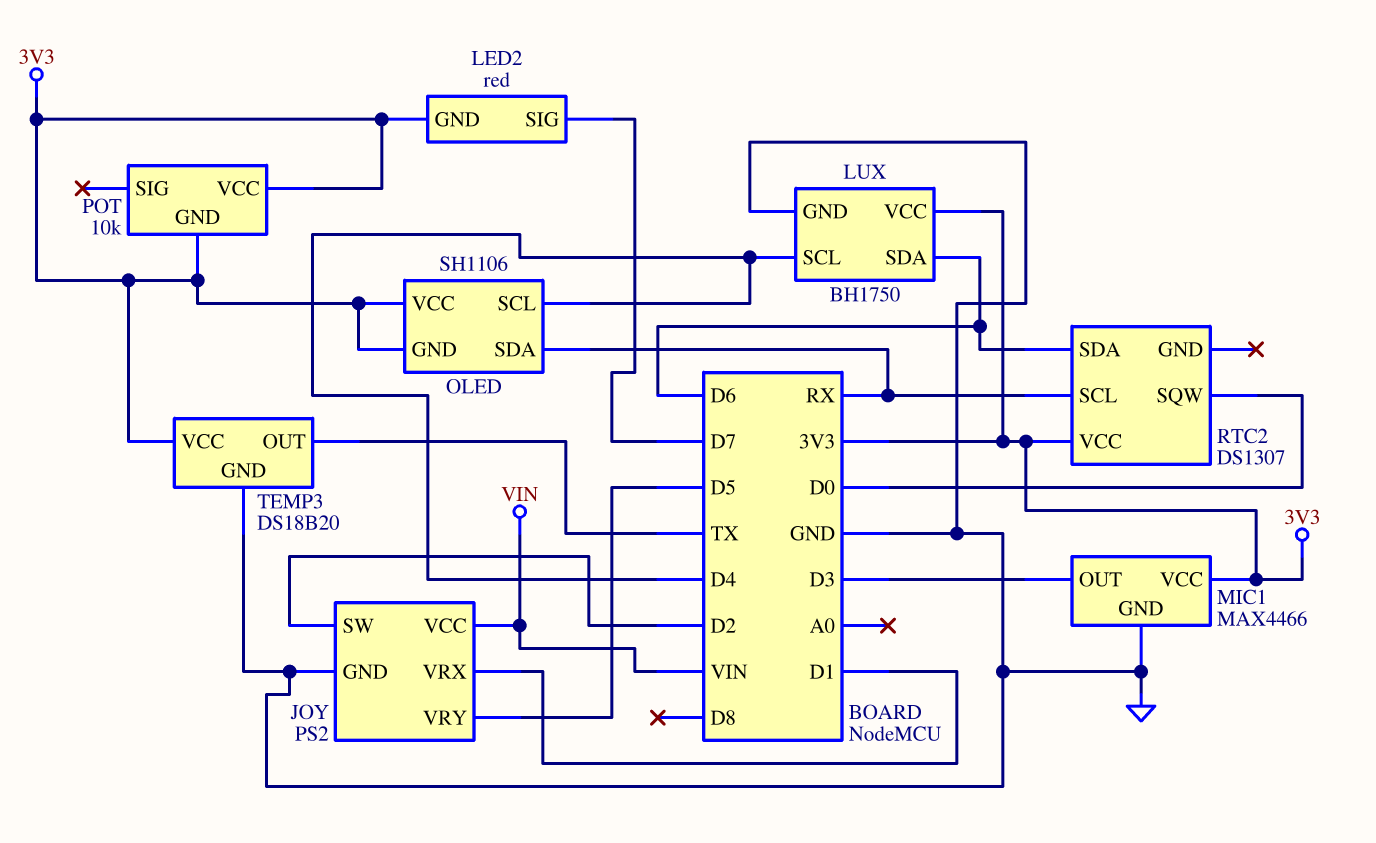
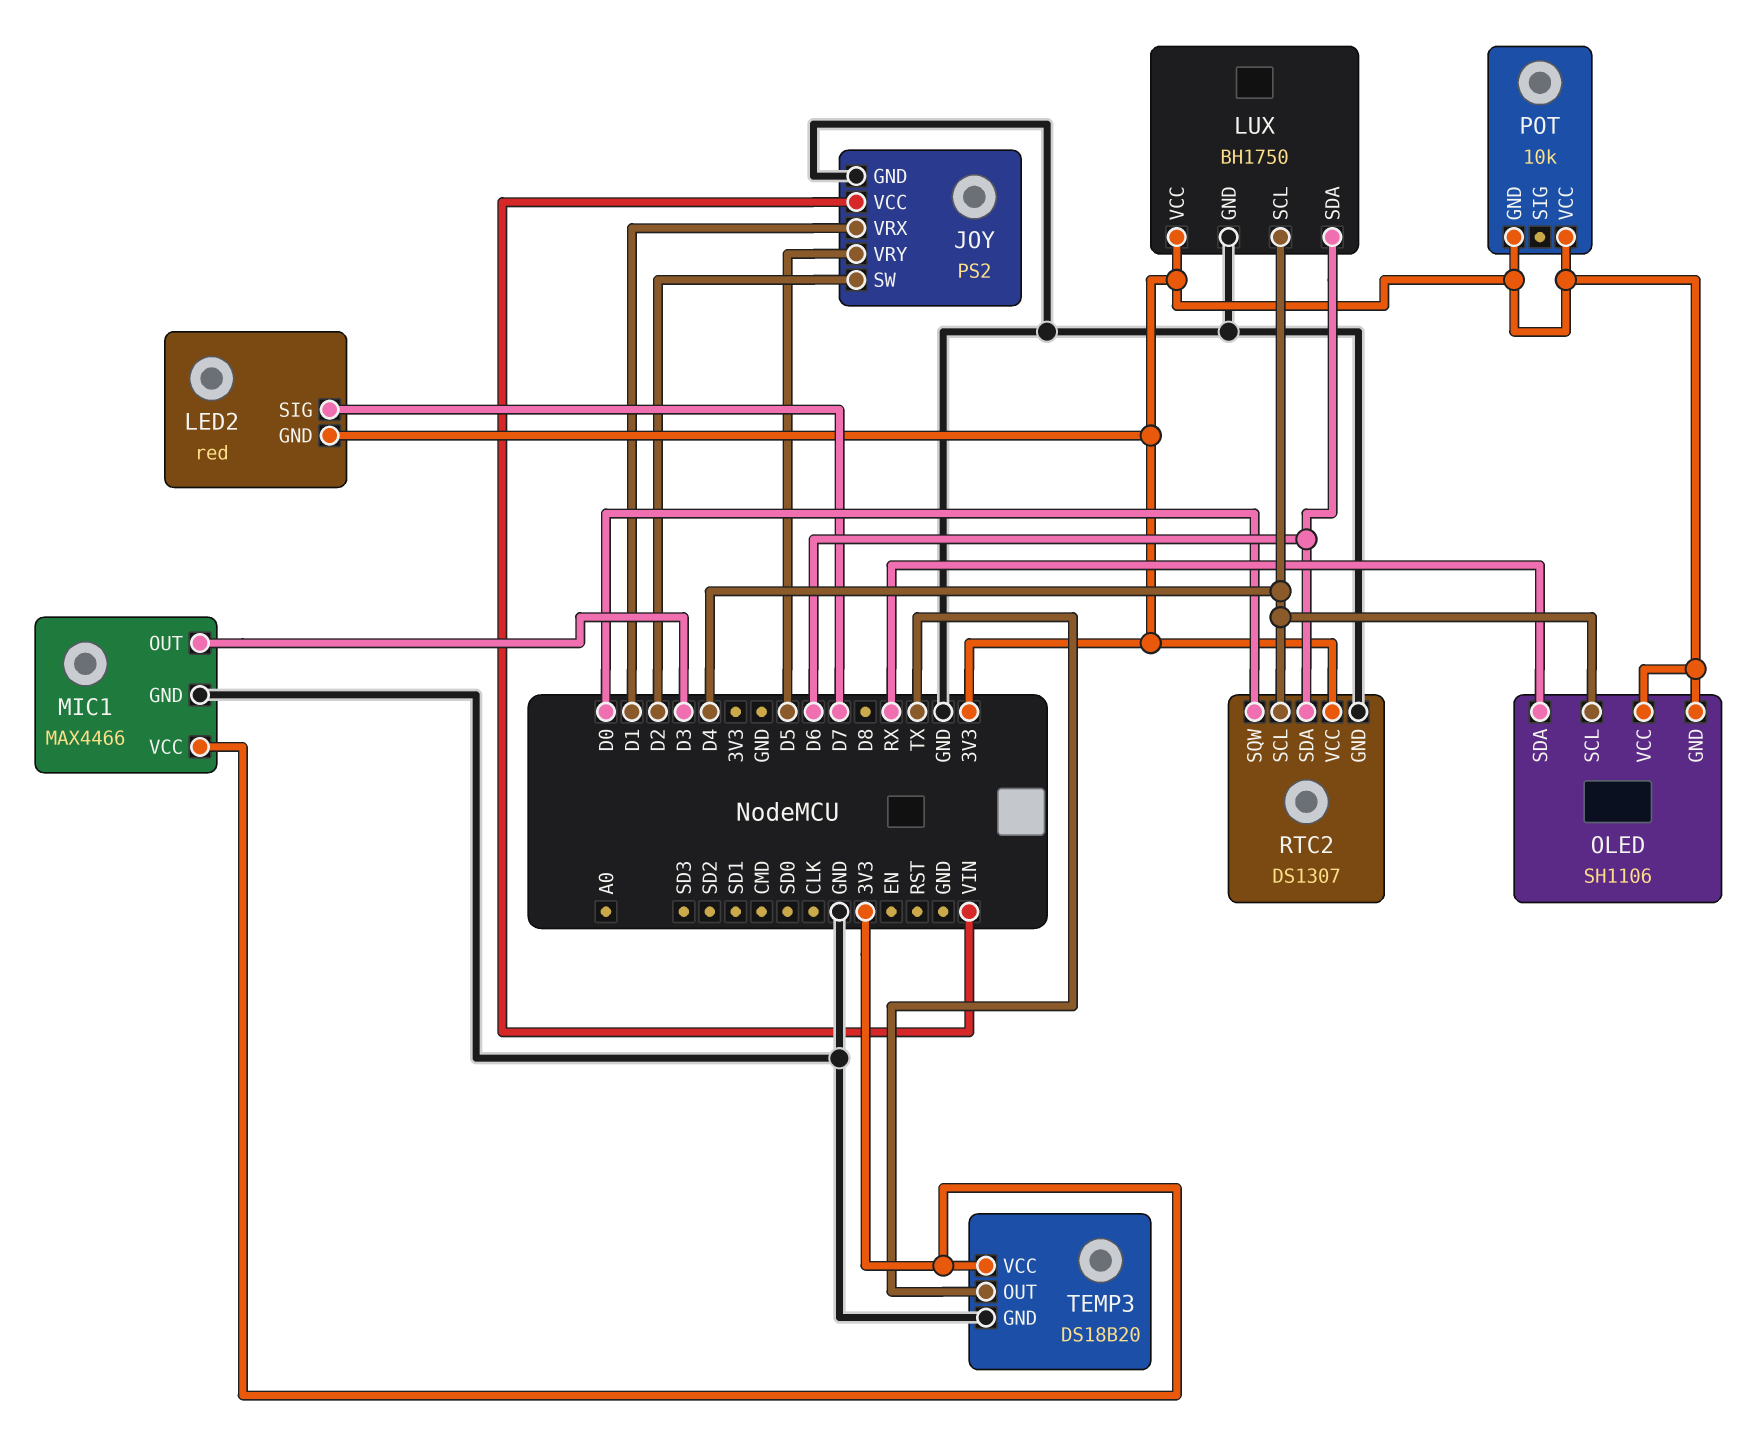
RTC2 pin GND: none -> GND
RTC2 pin SCL: RX -> D4

